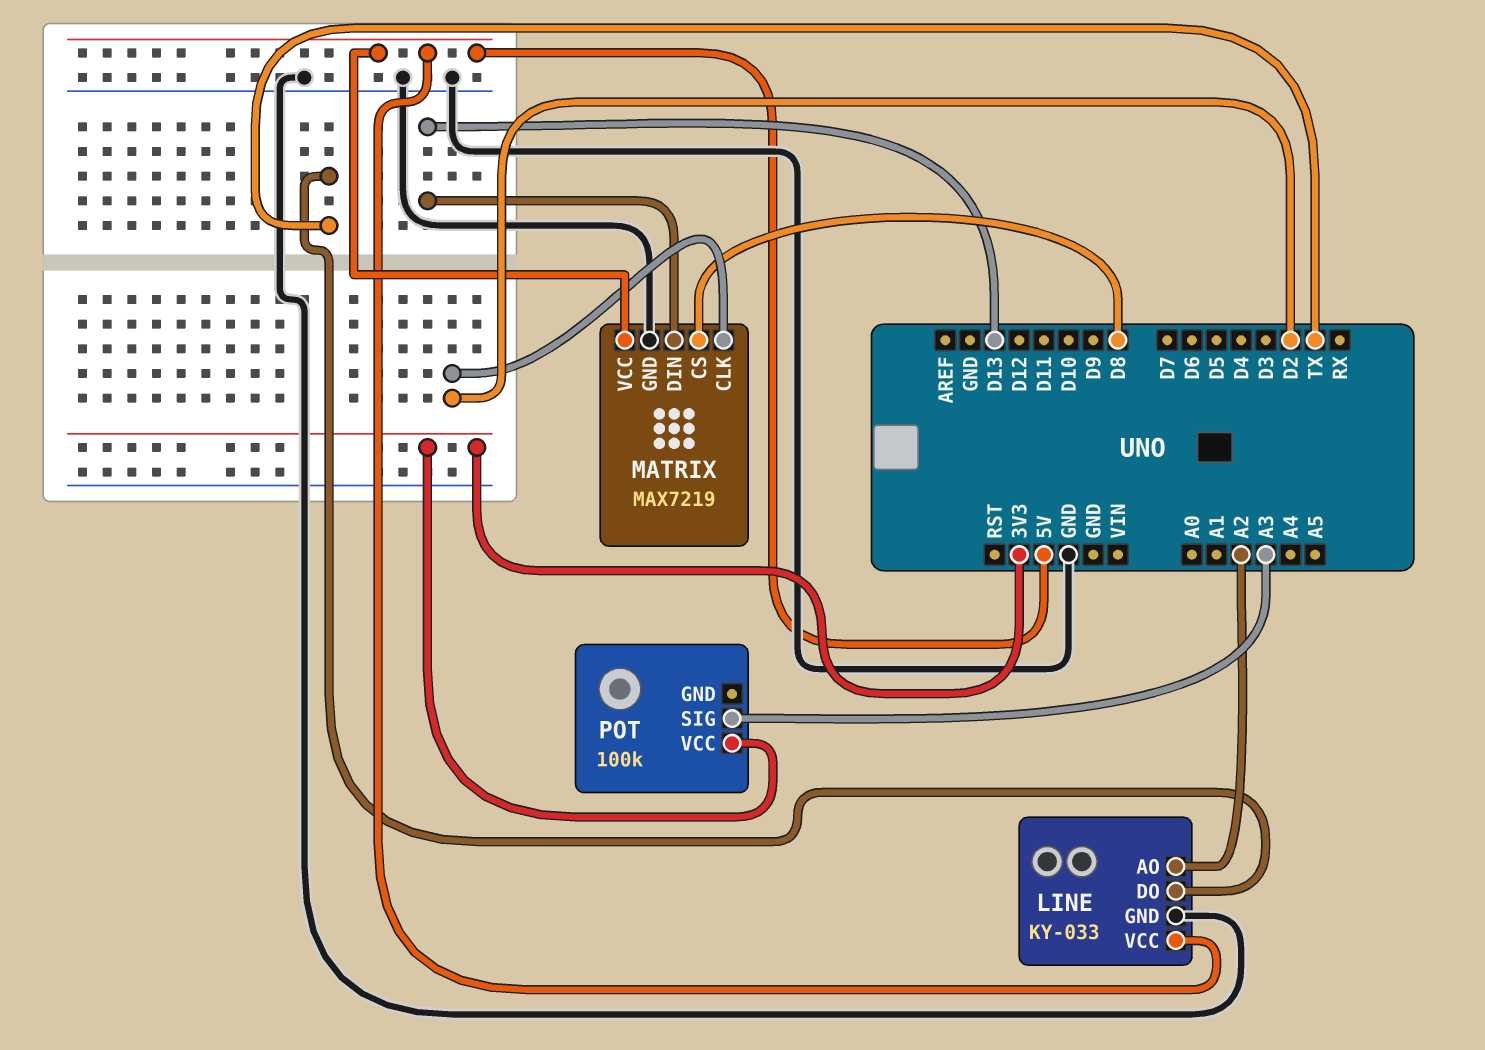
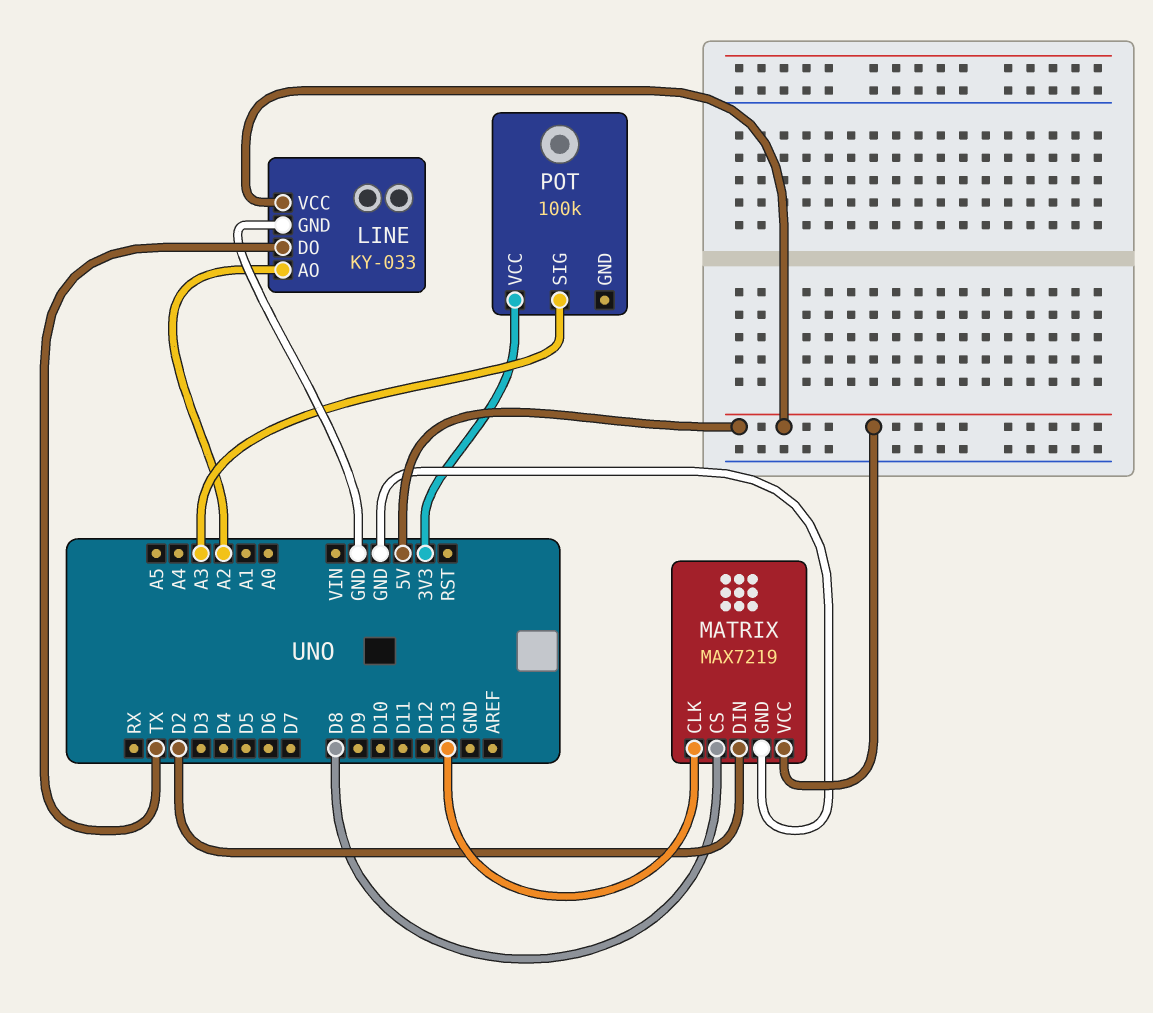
MATRIX pin CLK: D2 -> D13
MATRIX pin DIN: D13 -> D2

